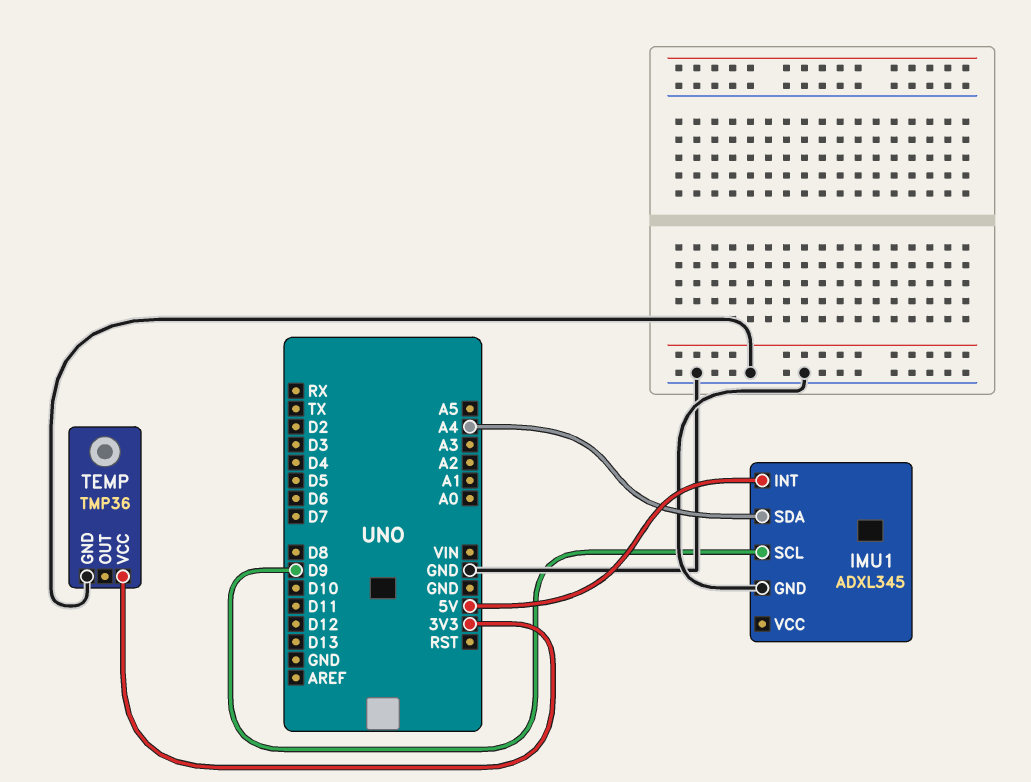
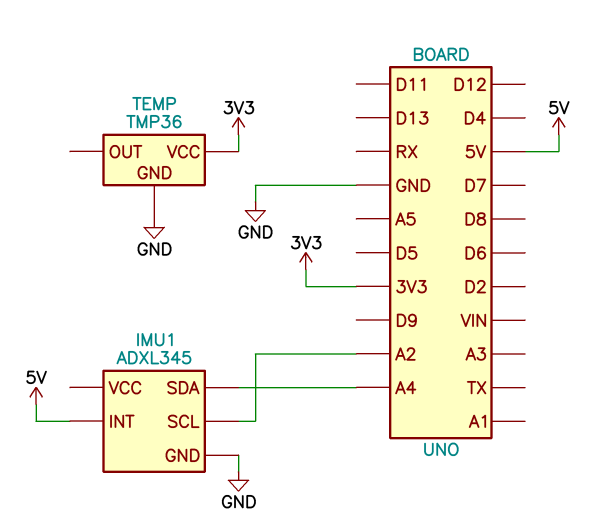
IMU1 pin SCL: D9 -> A2

